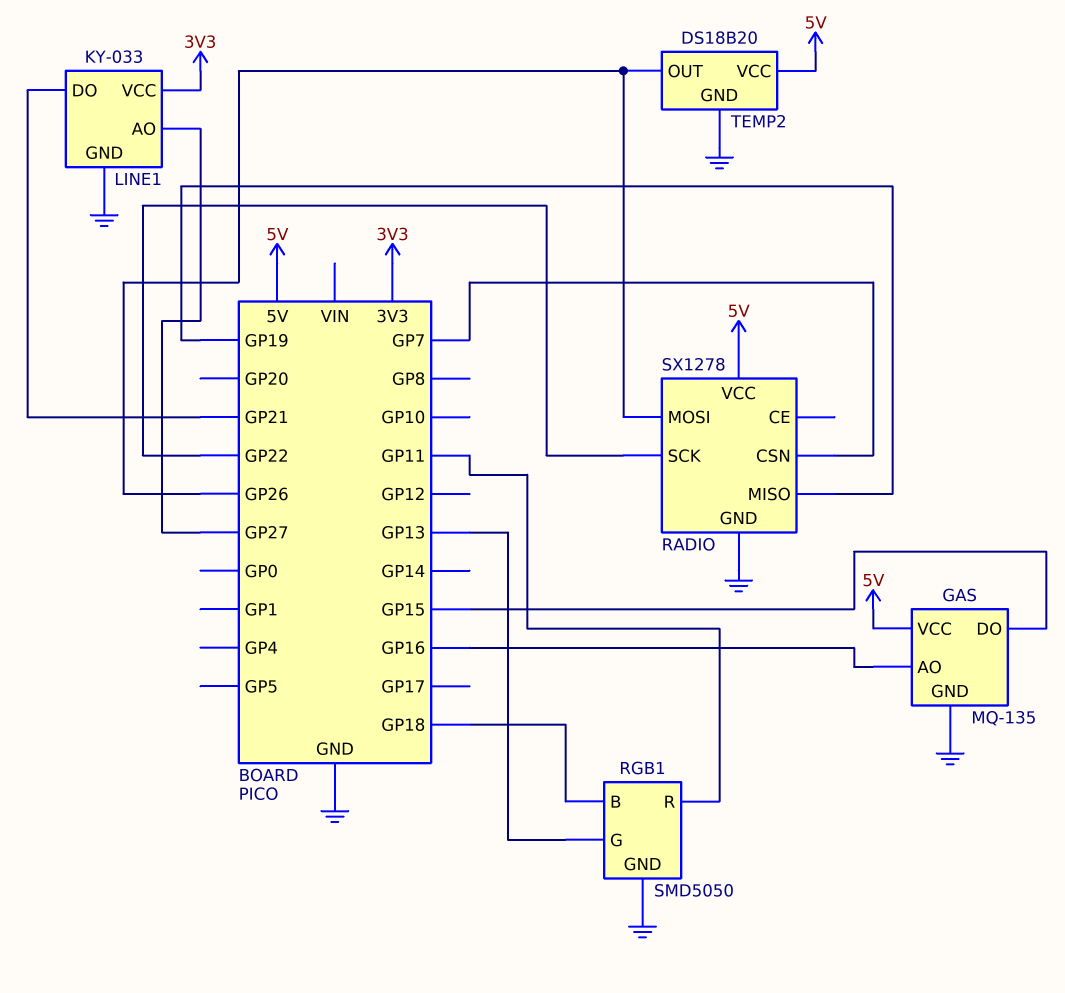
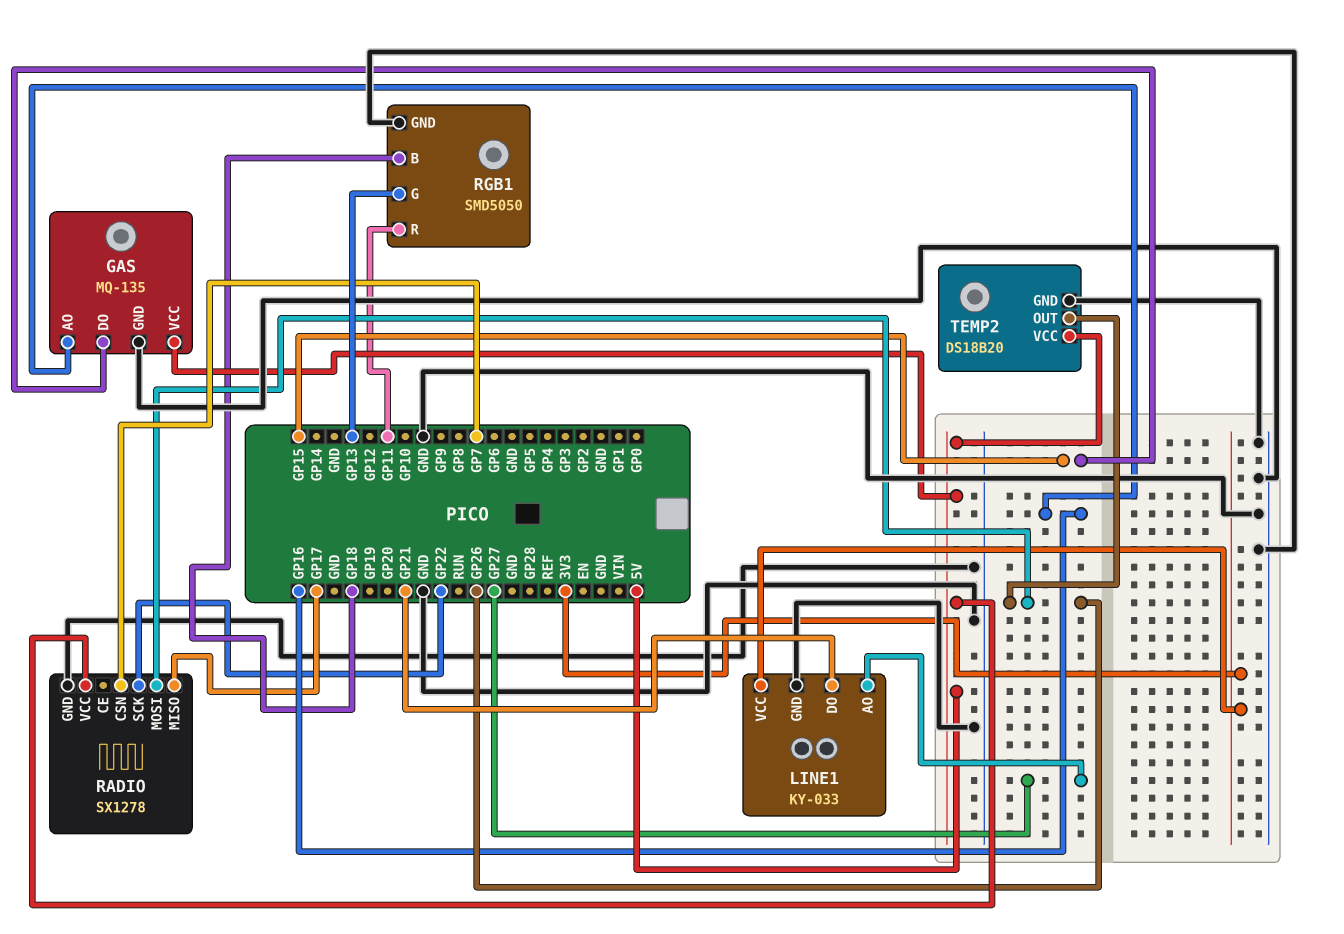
RADIO pin MISO: GP19 -> GP17

